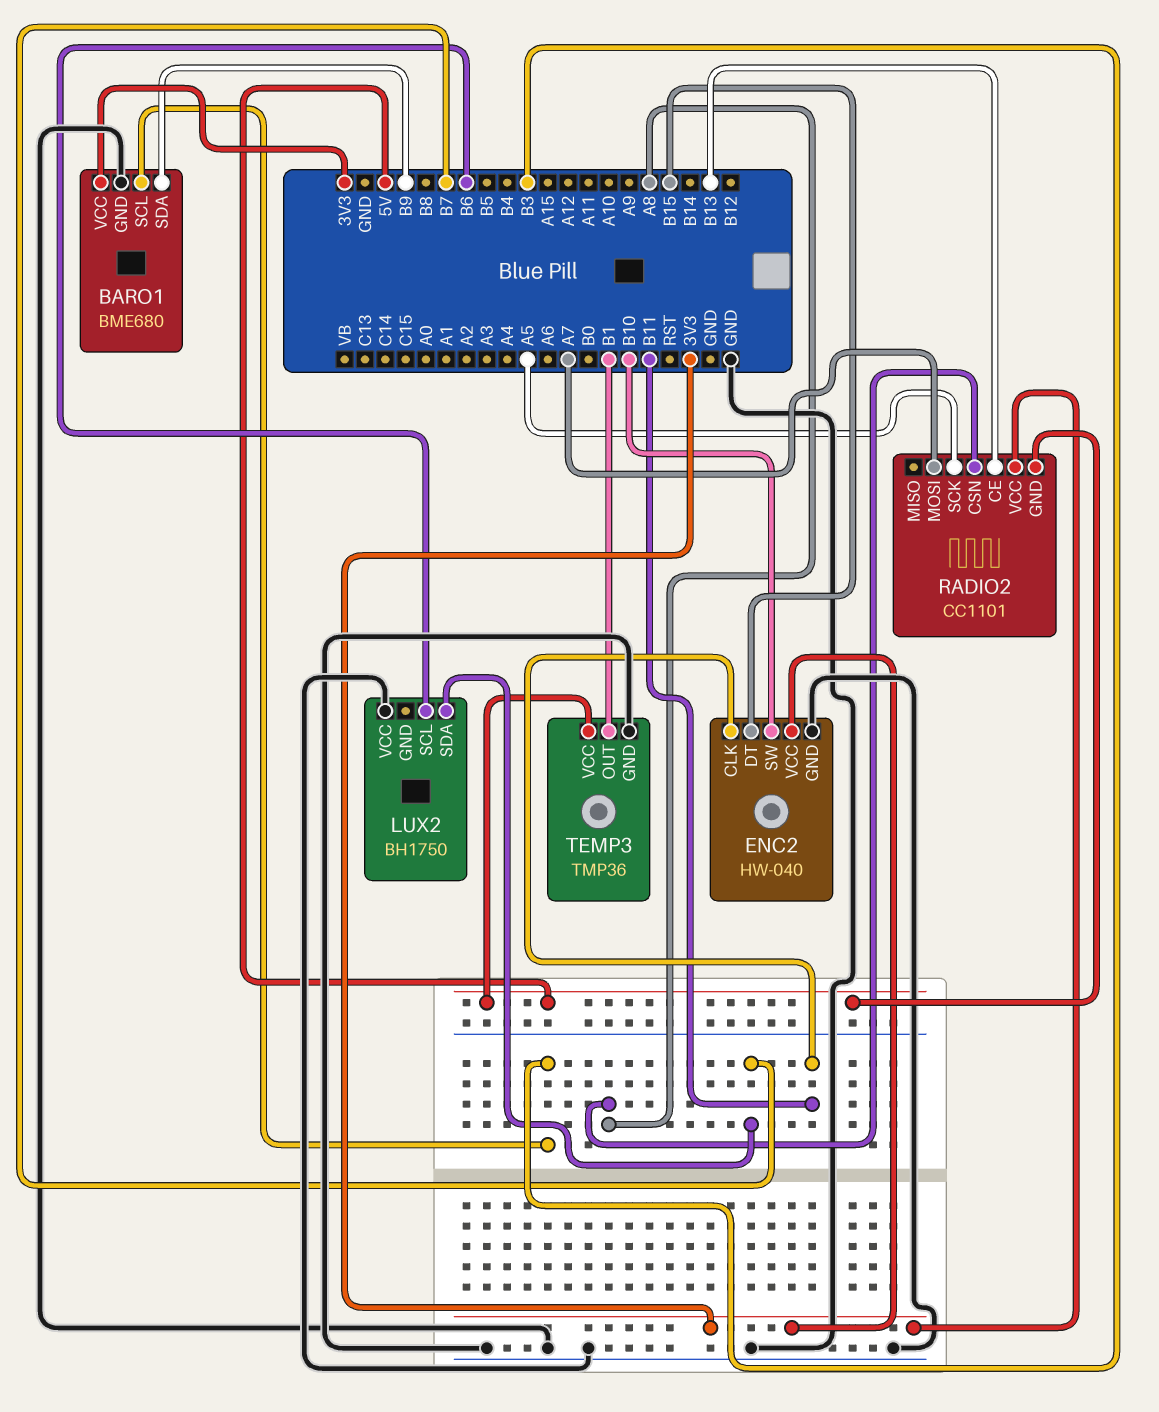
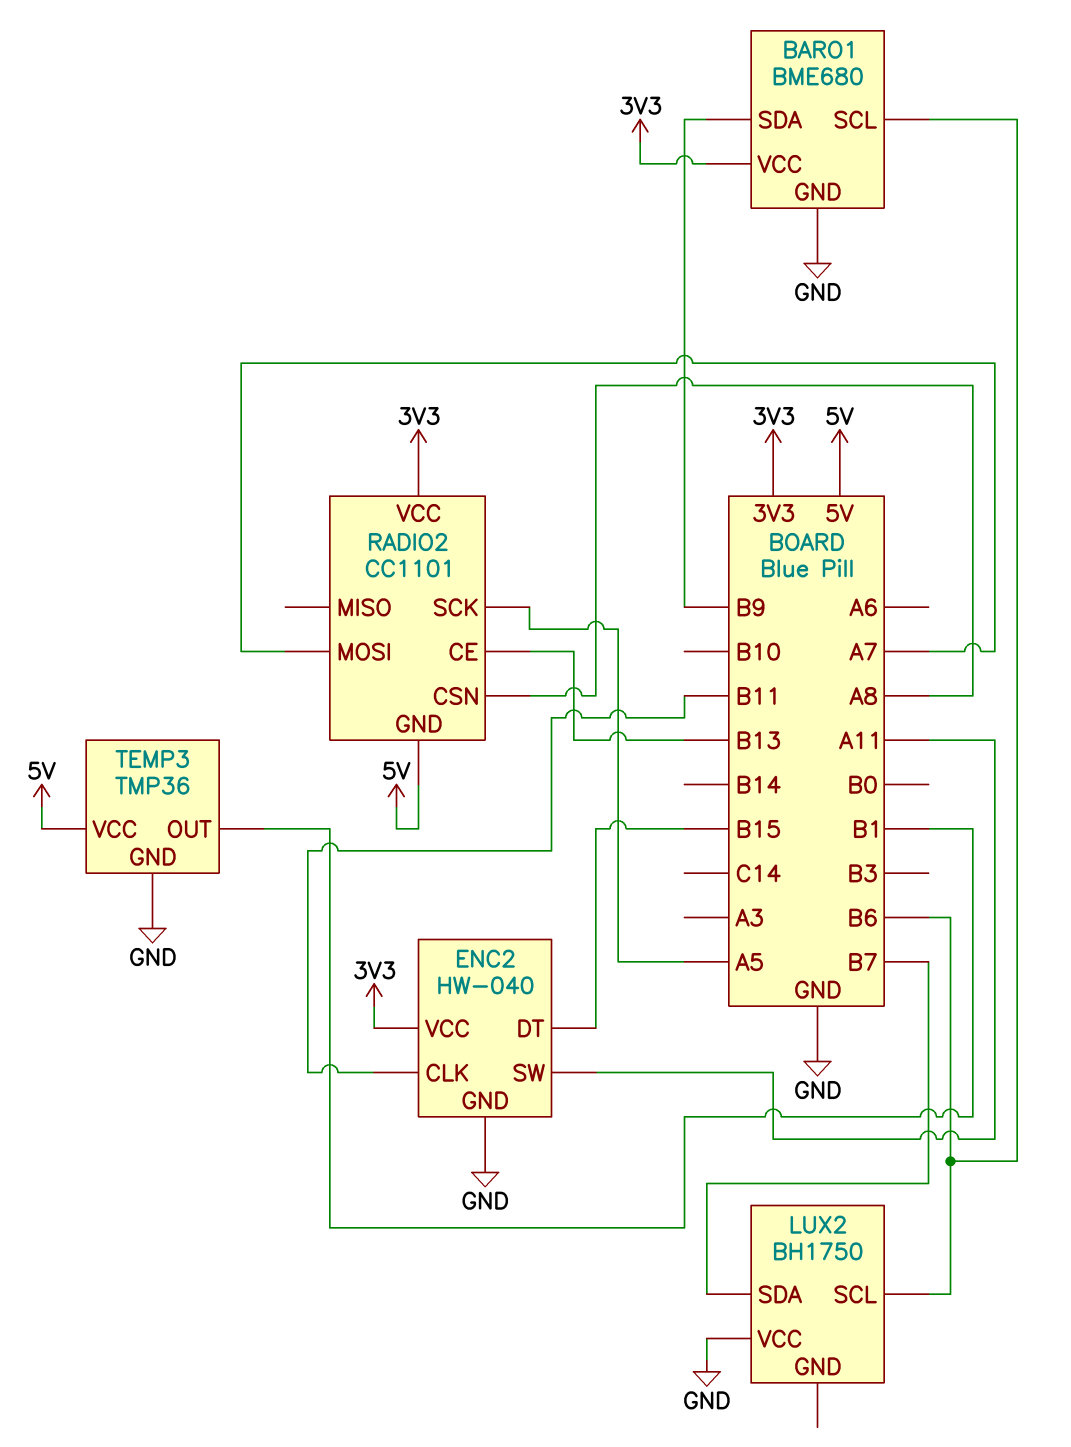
BARO1 pin SCL: B3 -> B6
ENC2 pin SW: B10 -> A11

